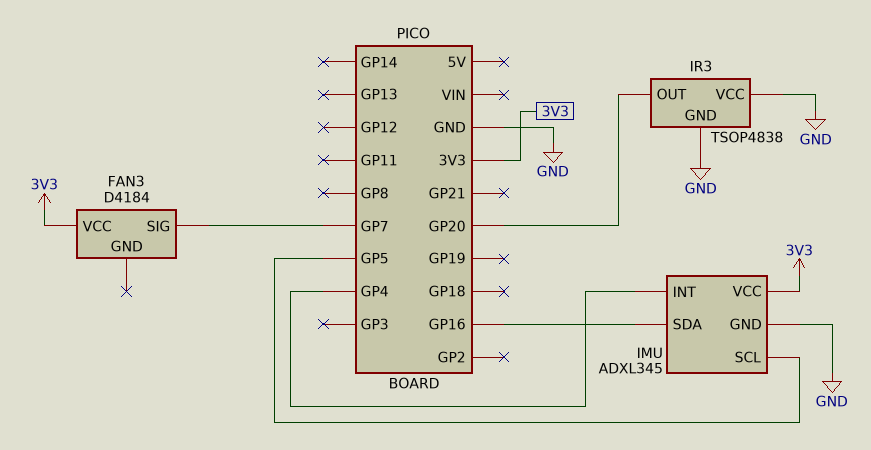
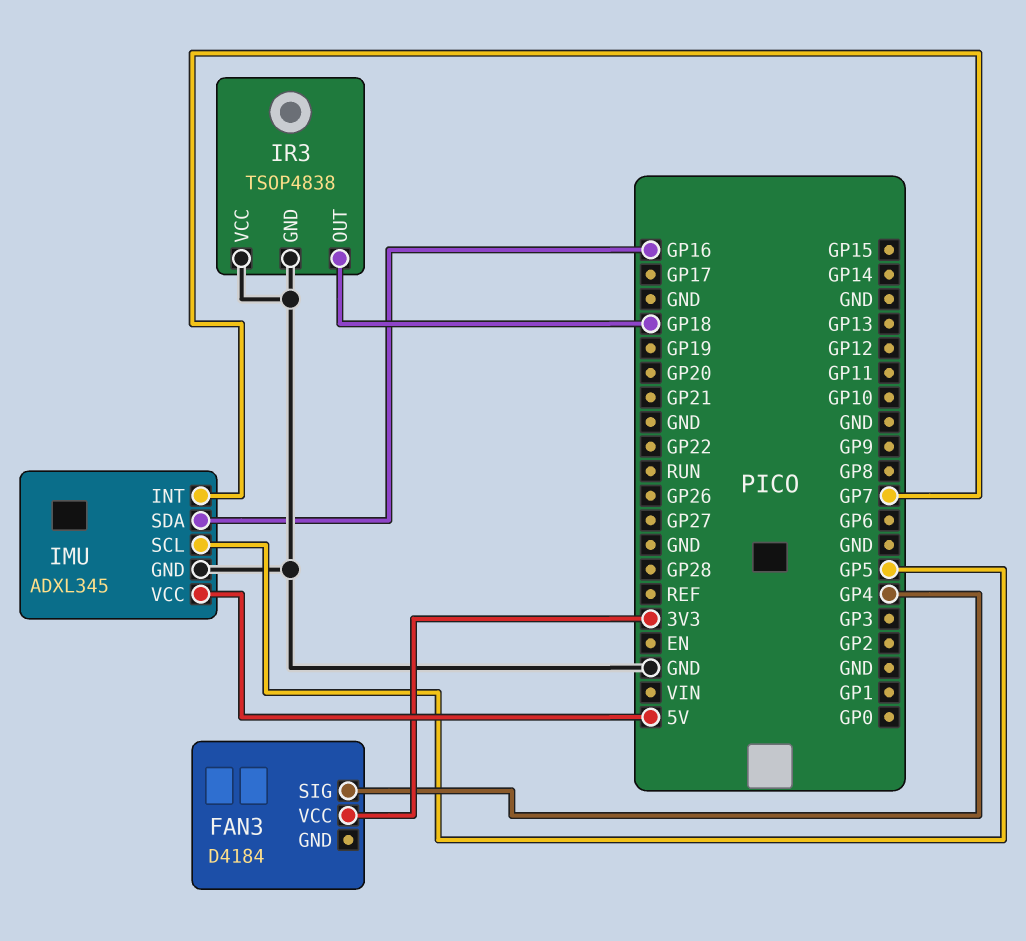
FAN3 pin SIG: GP7 -> GP4
IMU pin INT: GP4 -> GP7
IMU pin VCC: 3V3 -> 5V
IR3 pin OUT: GP20 -> GP18

